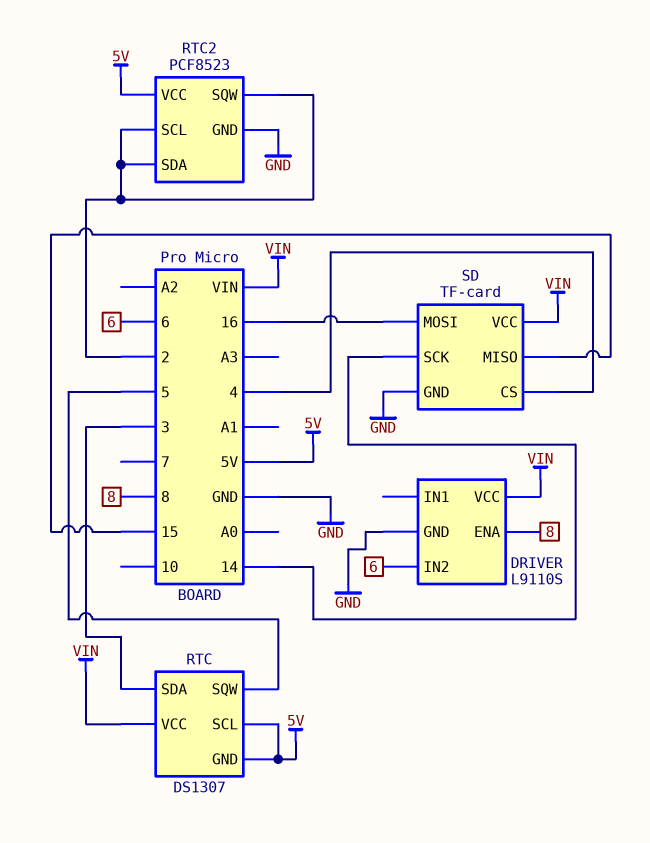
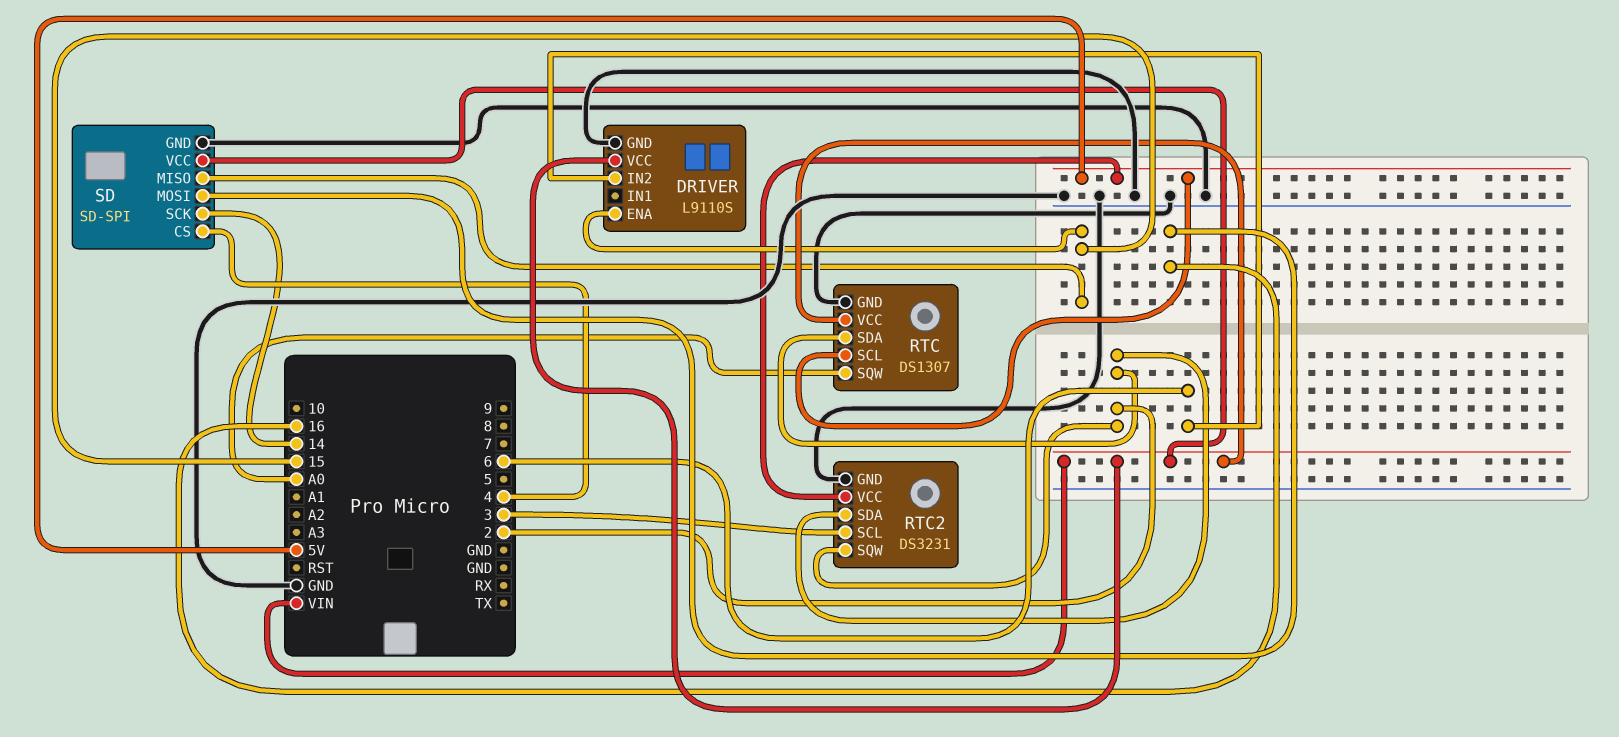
DRIVER pin ENA: 8 -> 15
RTC pin GND: 5V -> GND
RTC pin SDA: 3 -> 2
RTC pin SQW: 5 -> A0
RTC2: PCF8523 -> DS3231
RTC2 pin SCL: 2 -> 3
SD: TF-card -> SD-SPI

